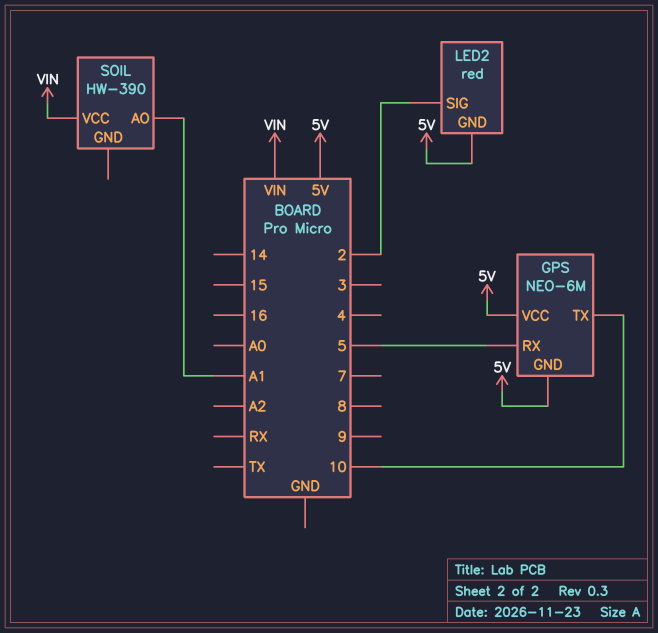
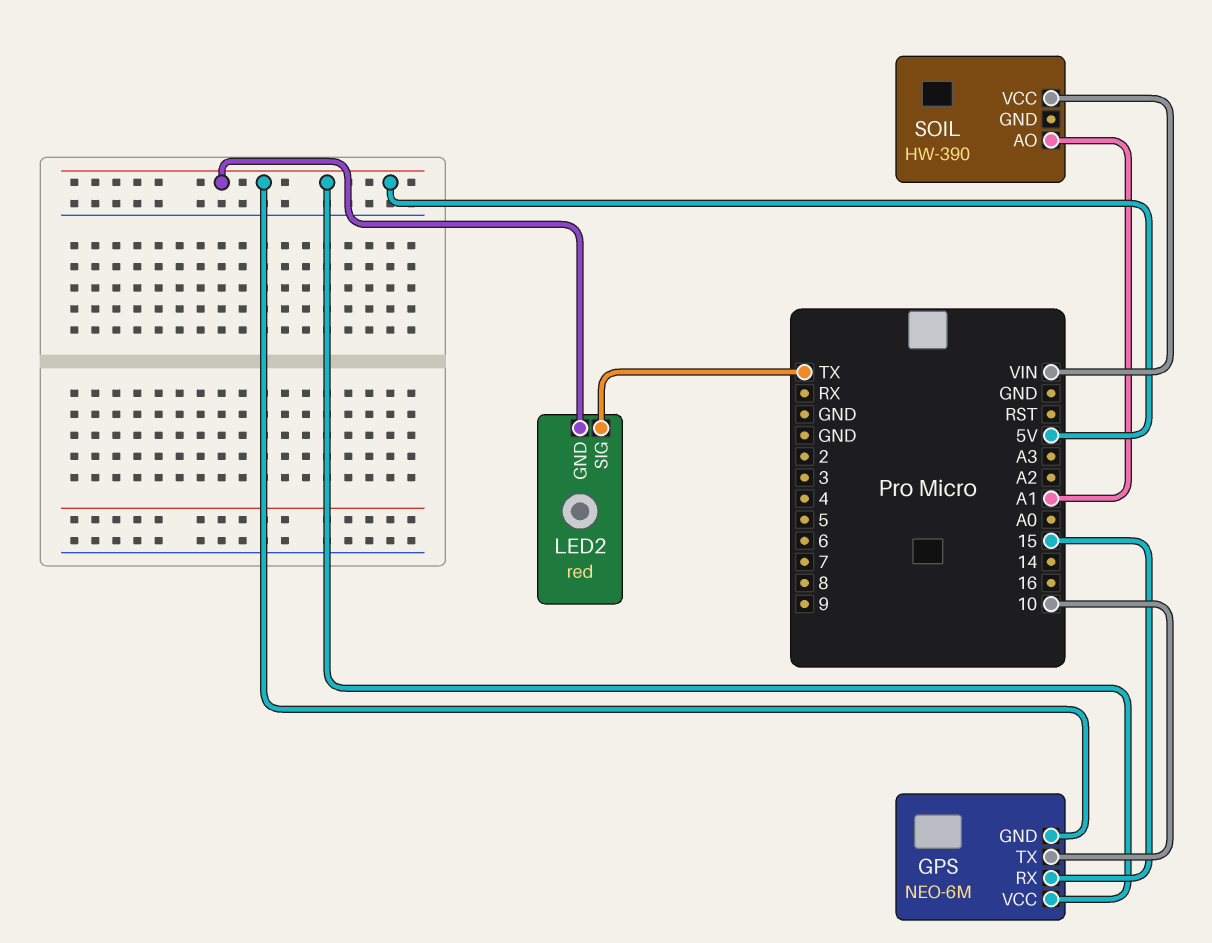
GPS pin RX: 5 -> 15
LED2 pin SIG: 2 -> TX

